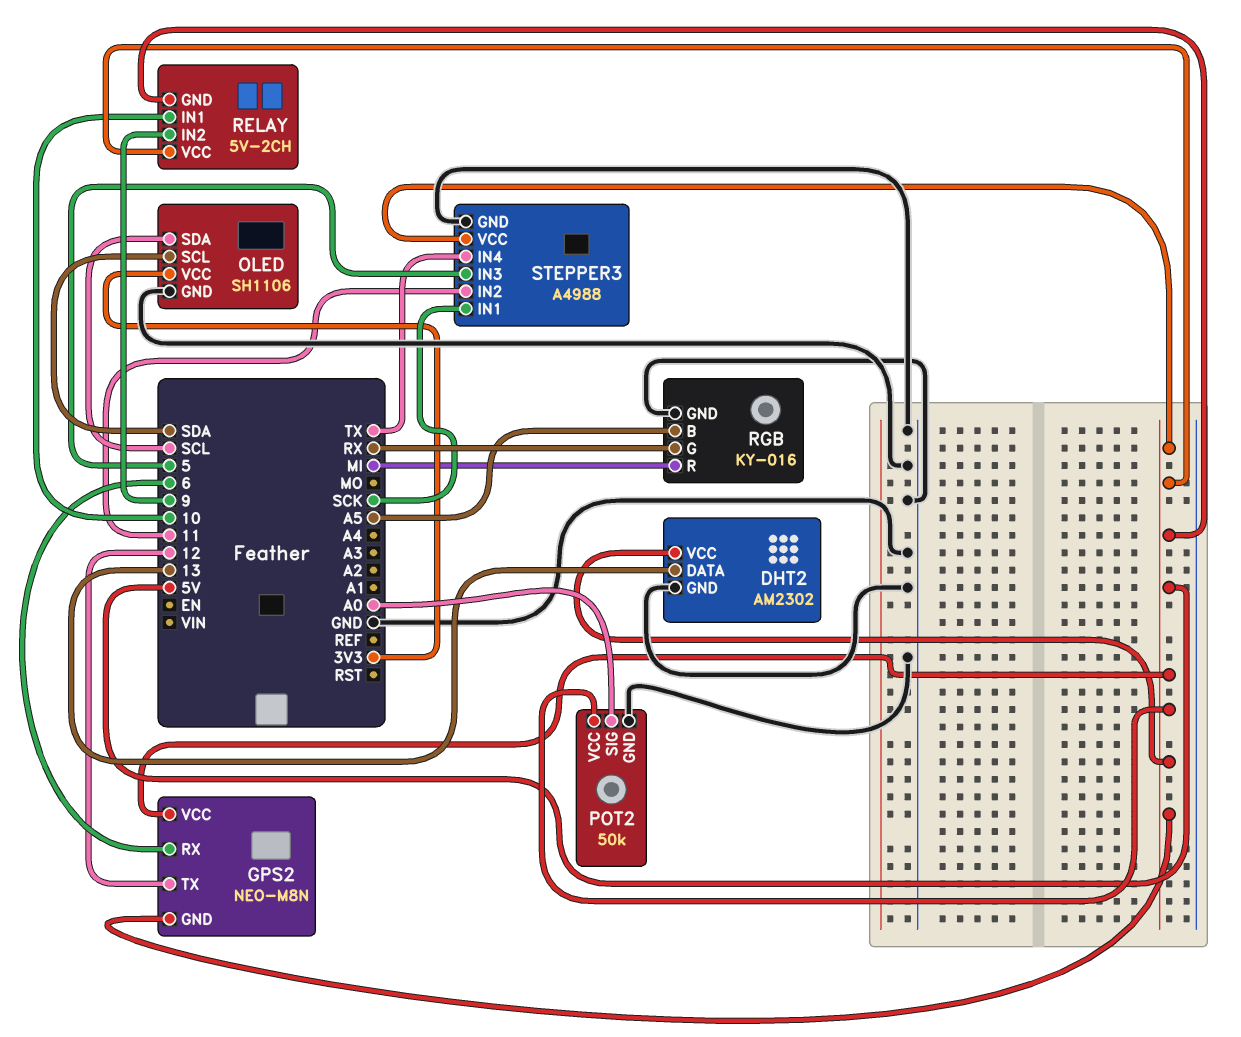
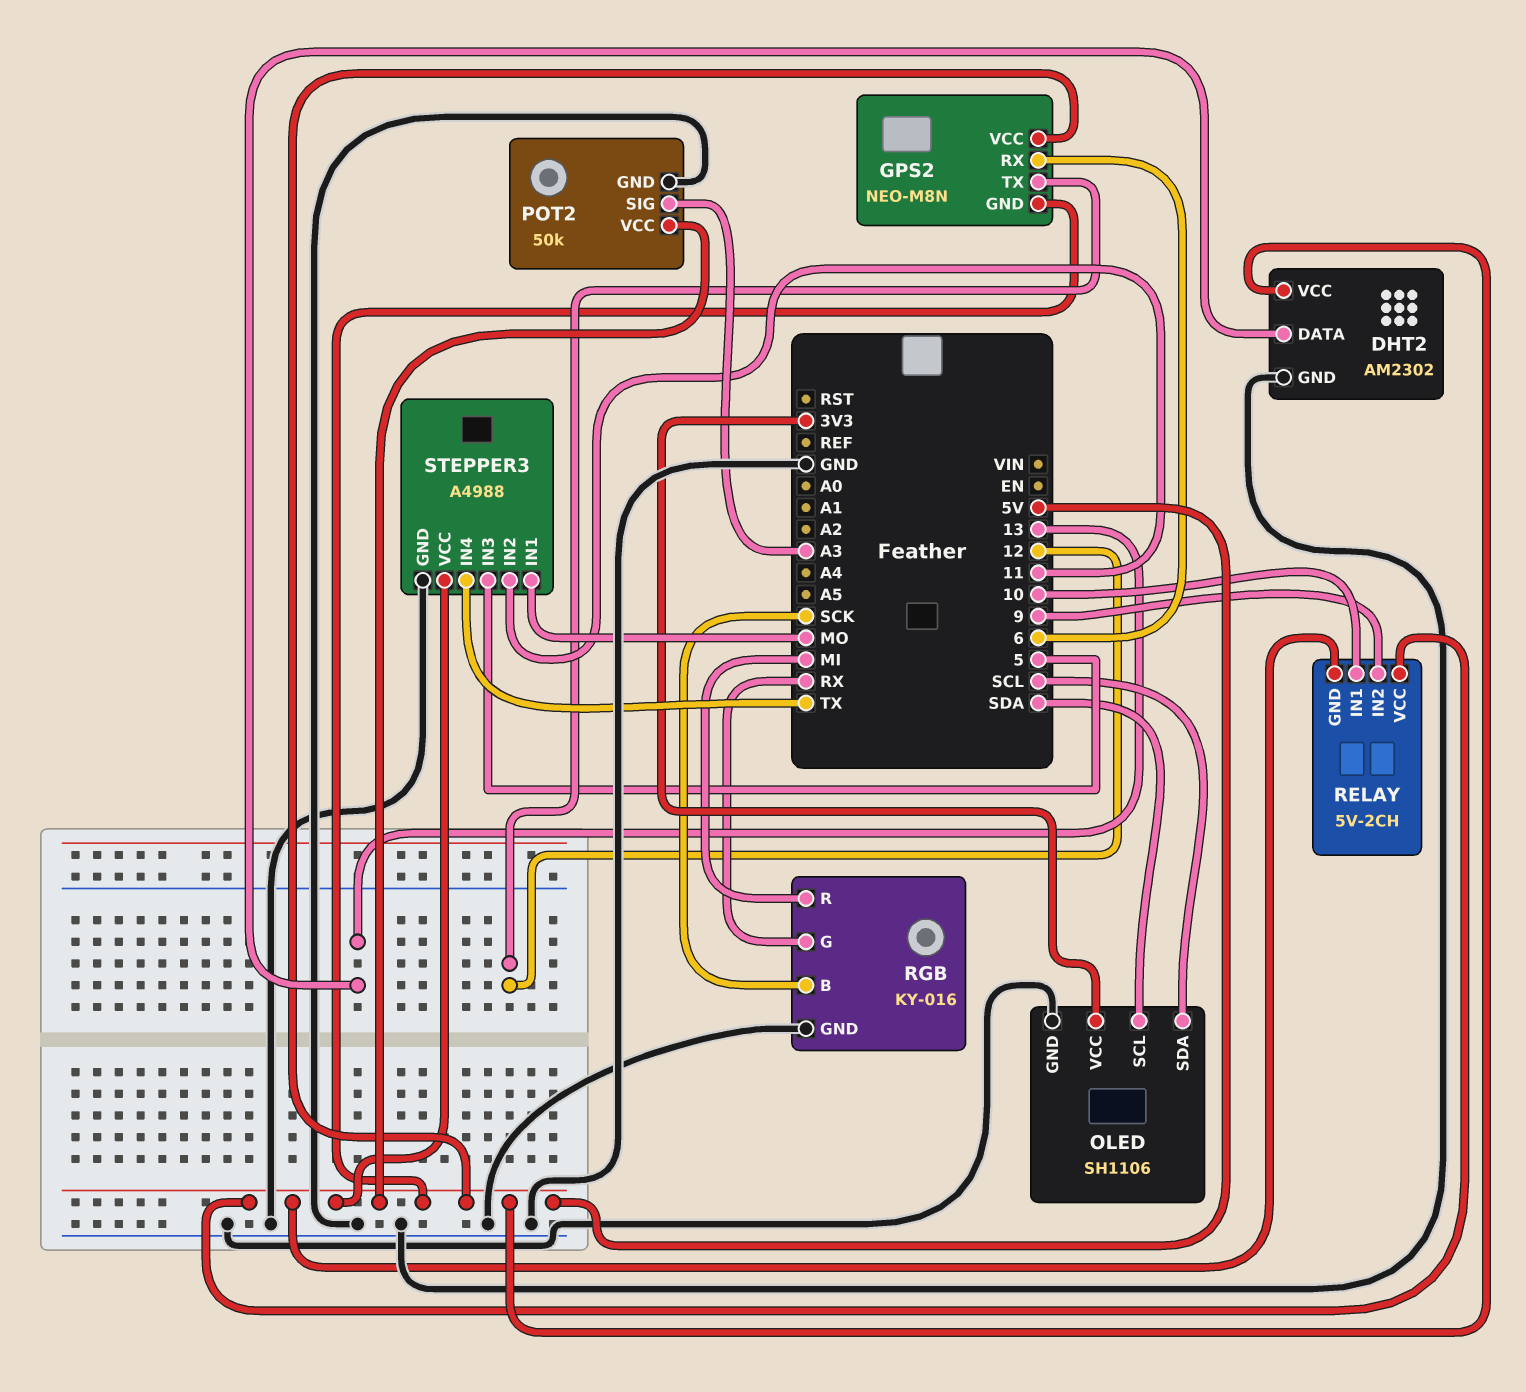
POT2 pin SIG: A0 -> A3
RGB pin B: A5 -> SCK
STEPPER3 pin IN1: SCK -> MO

